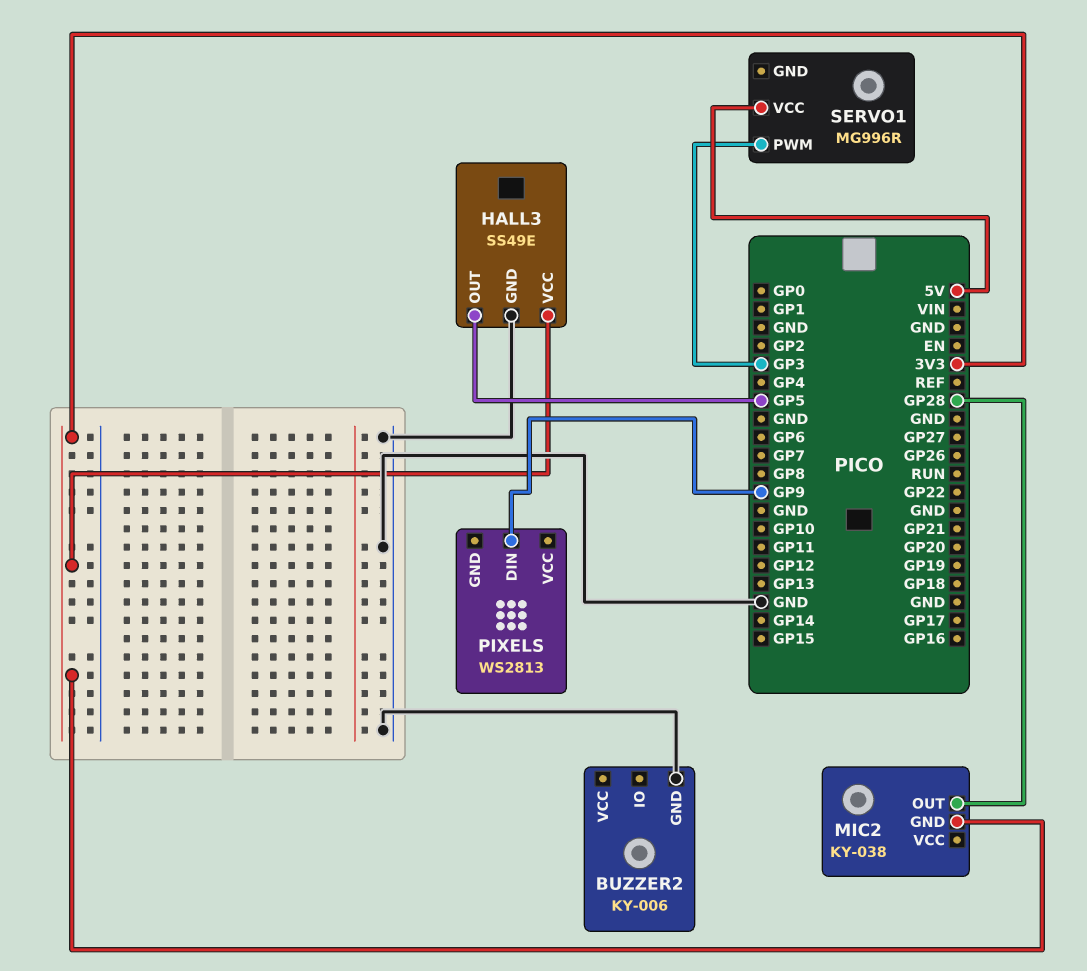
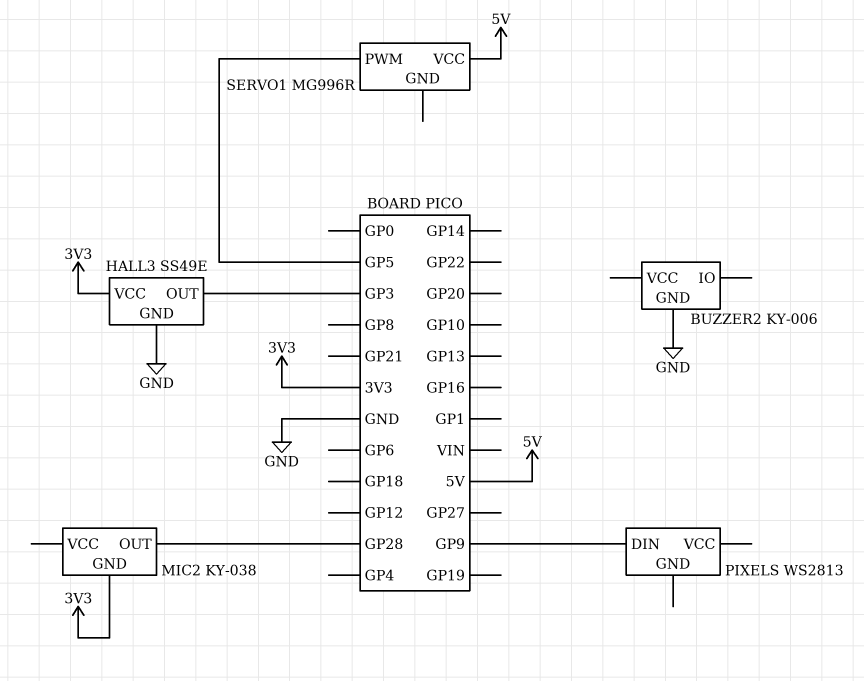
HALL3 pin OUT: GP5 -> GP3
SERVO1 pin PWM: GP3 -> GP5

